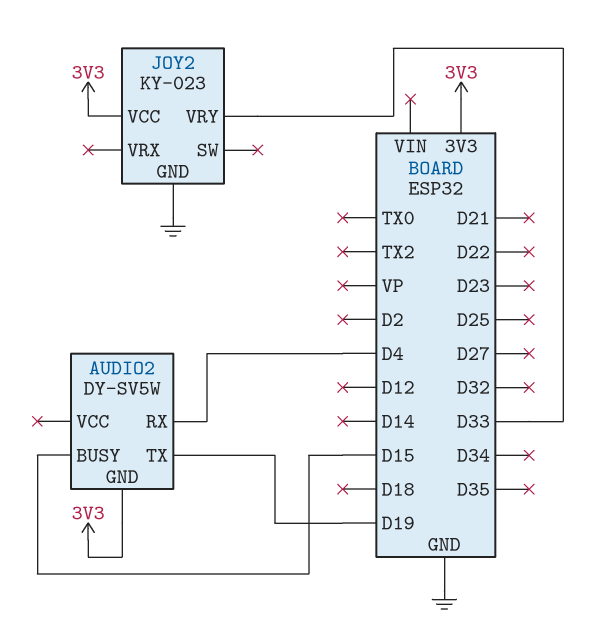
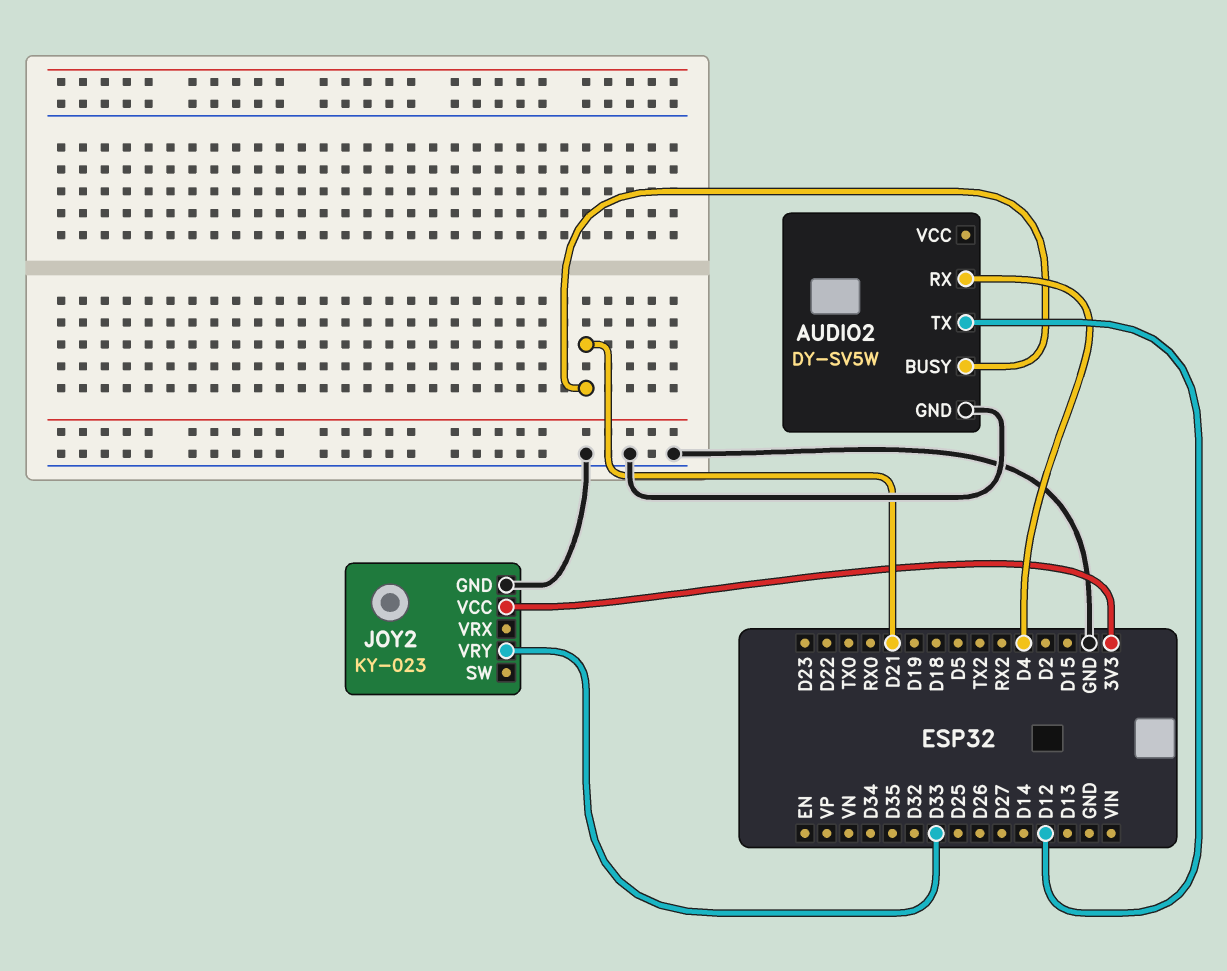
AUDIO2 pin BUSY: D15 -> D21
AUDIO2 pin GND: 3V3 -> GND
AUDIO2 pin TX: D19 -> D12

